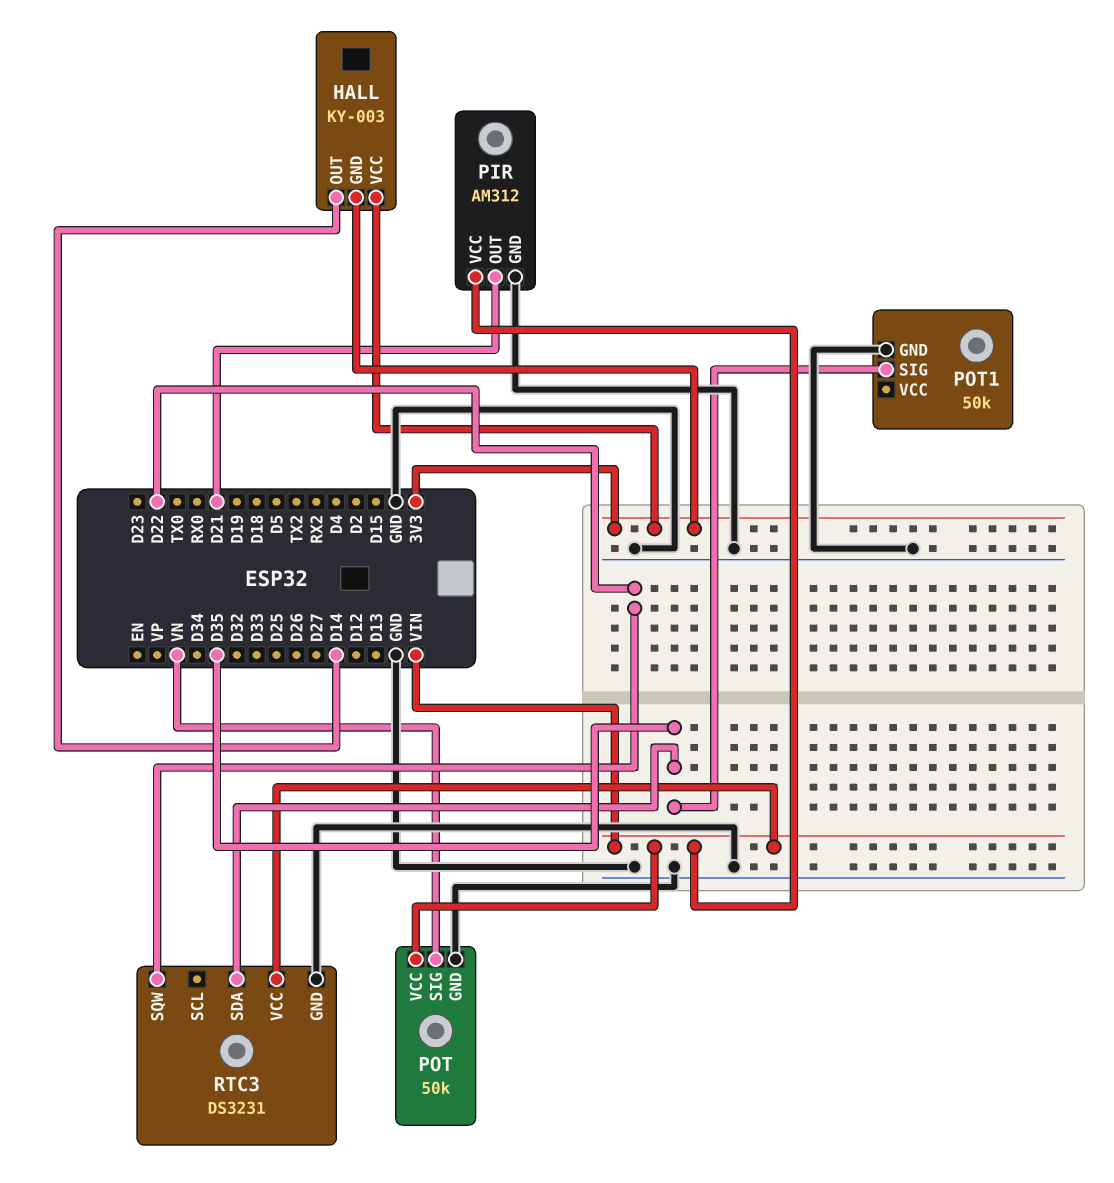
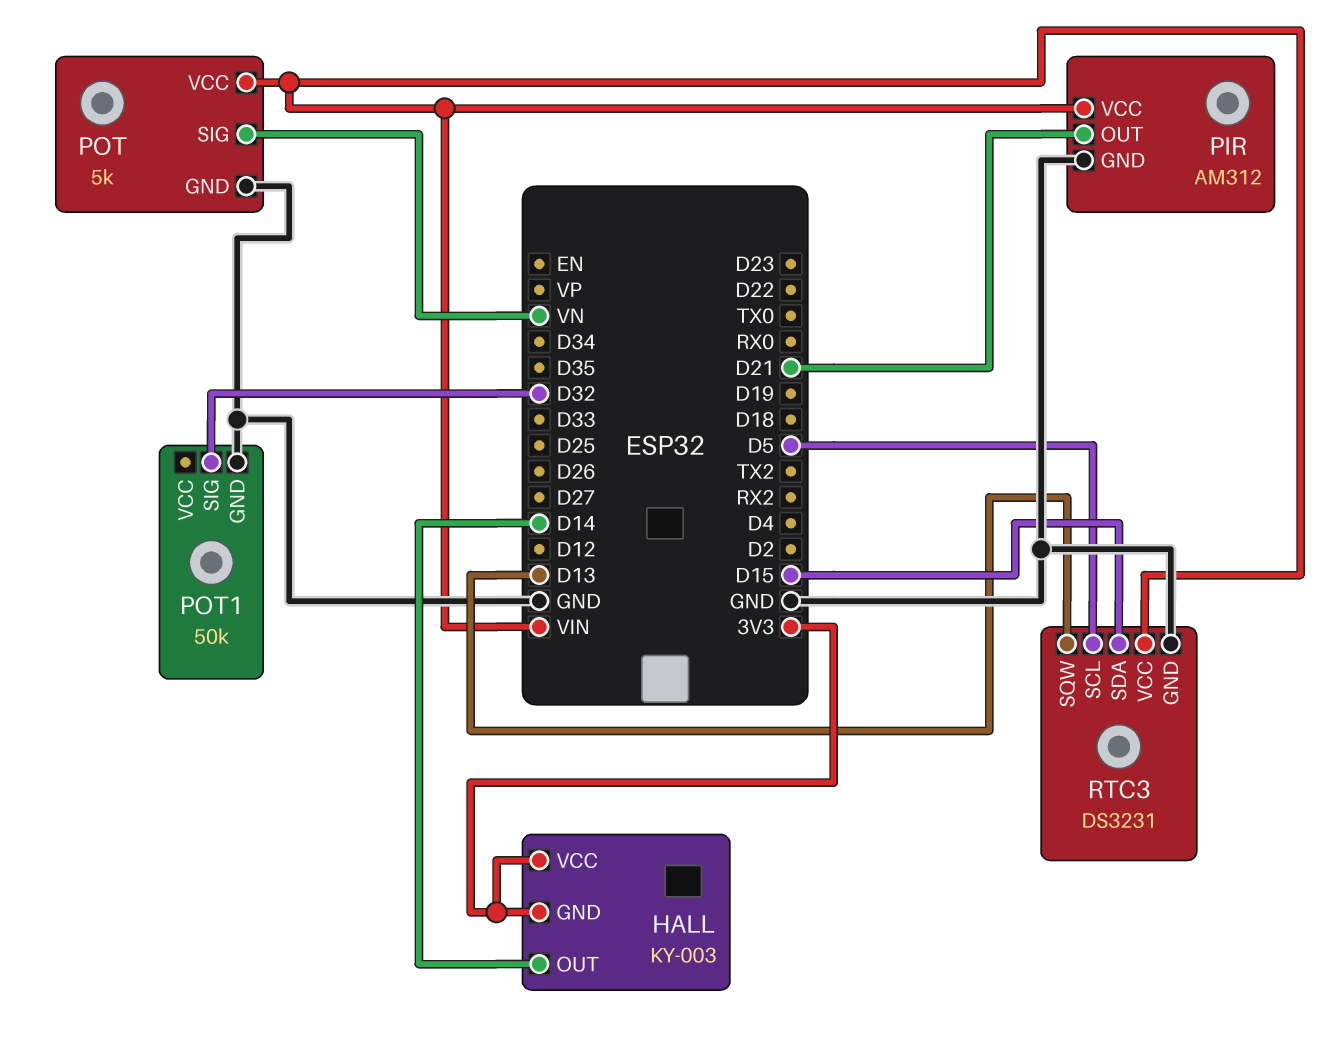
POT: 50k -> 5k
POT1 pin SIG: D35 -> D32
RTC3 pin SCL: none -> D5
RTC3 pin SDA: D35 -> D15
RTC3 pin SQW: D22 -> D13

